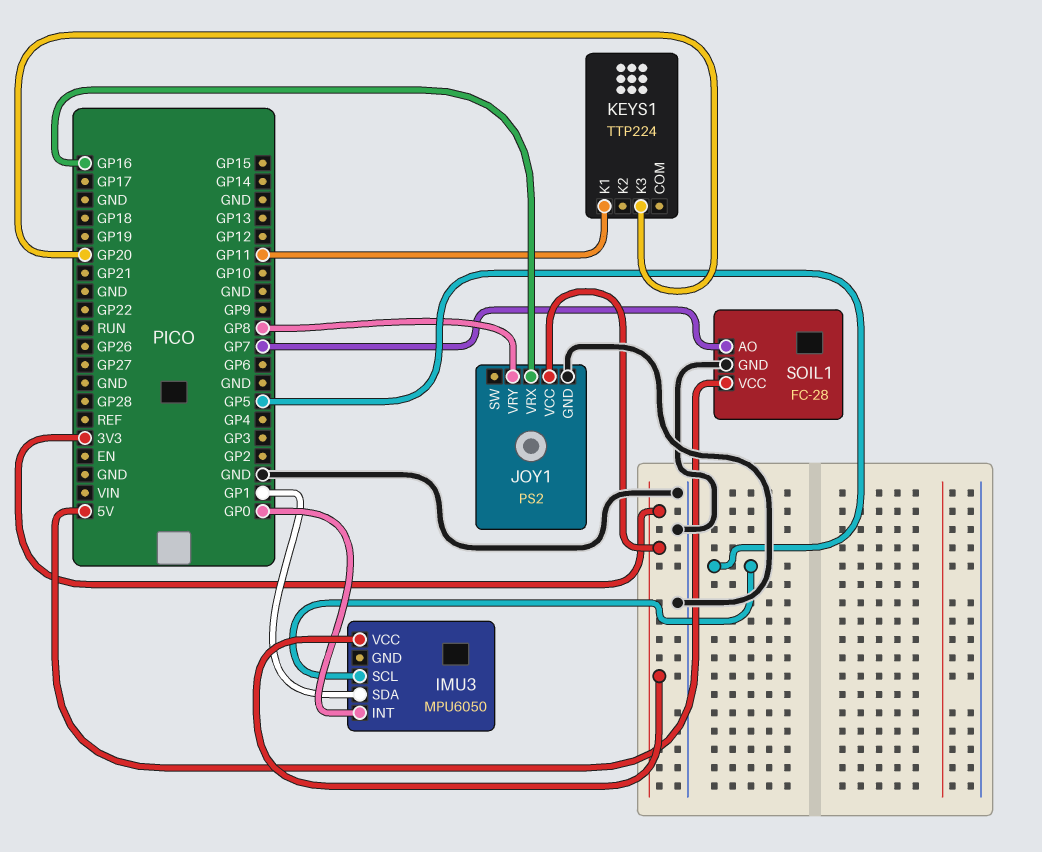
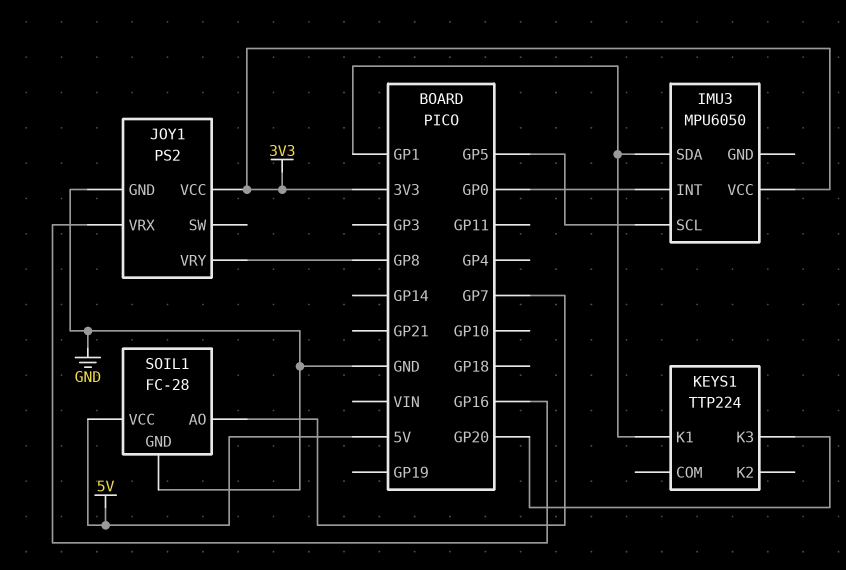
KEYS1 pin K1: GP11 -> GP1

